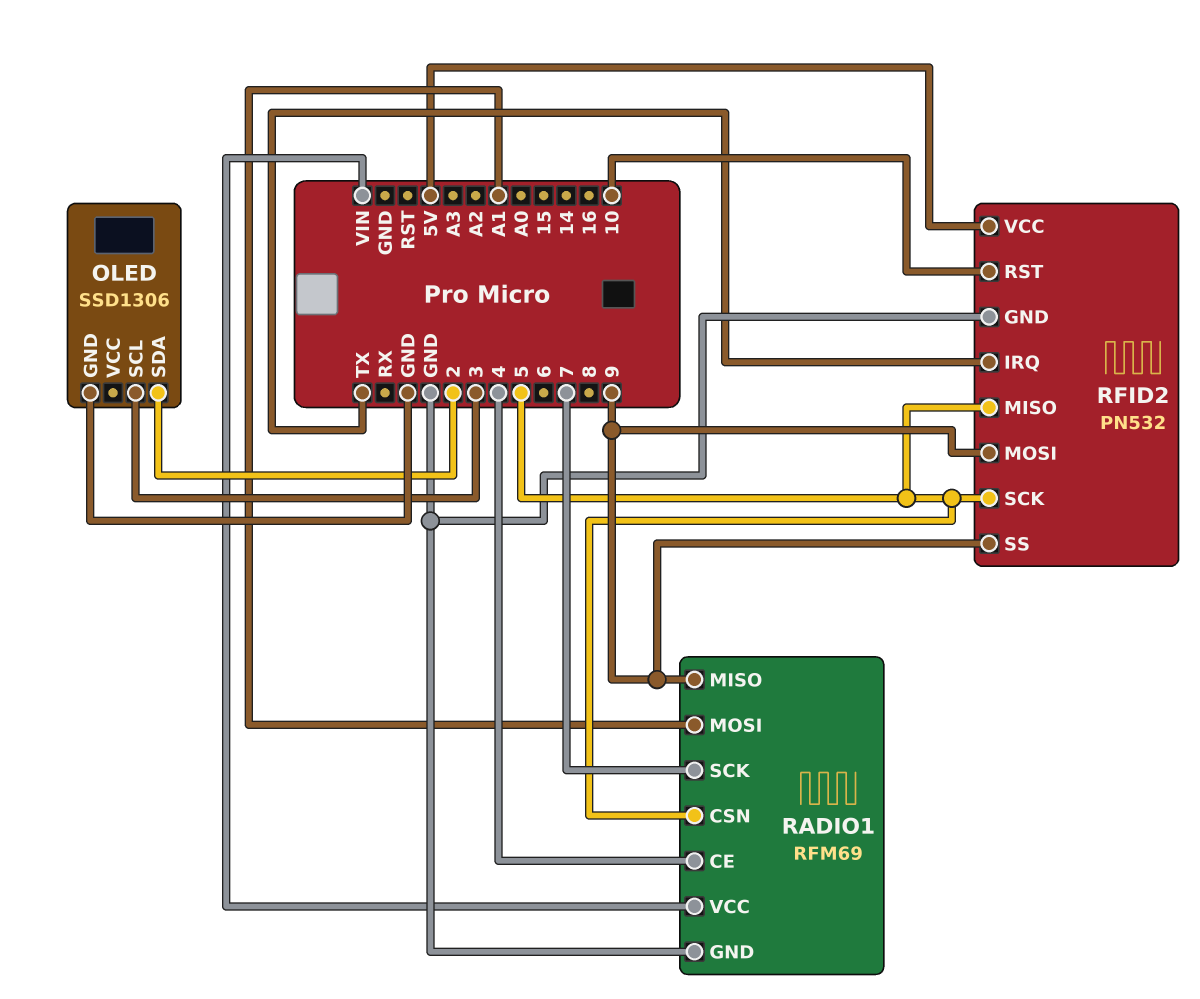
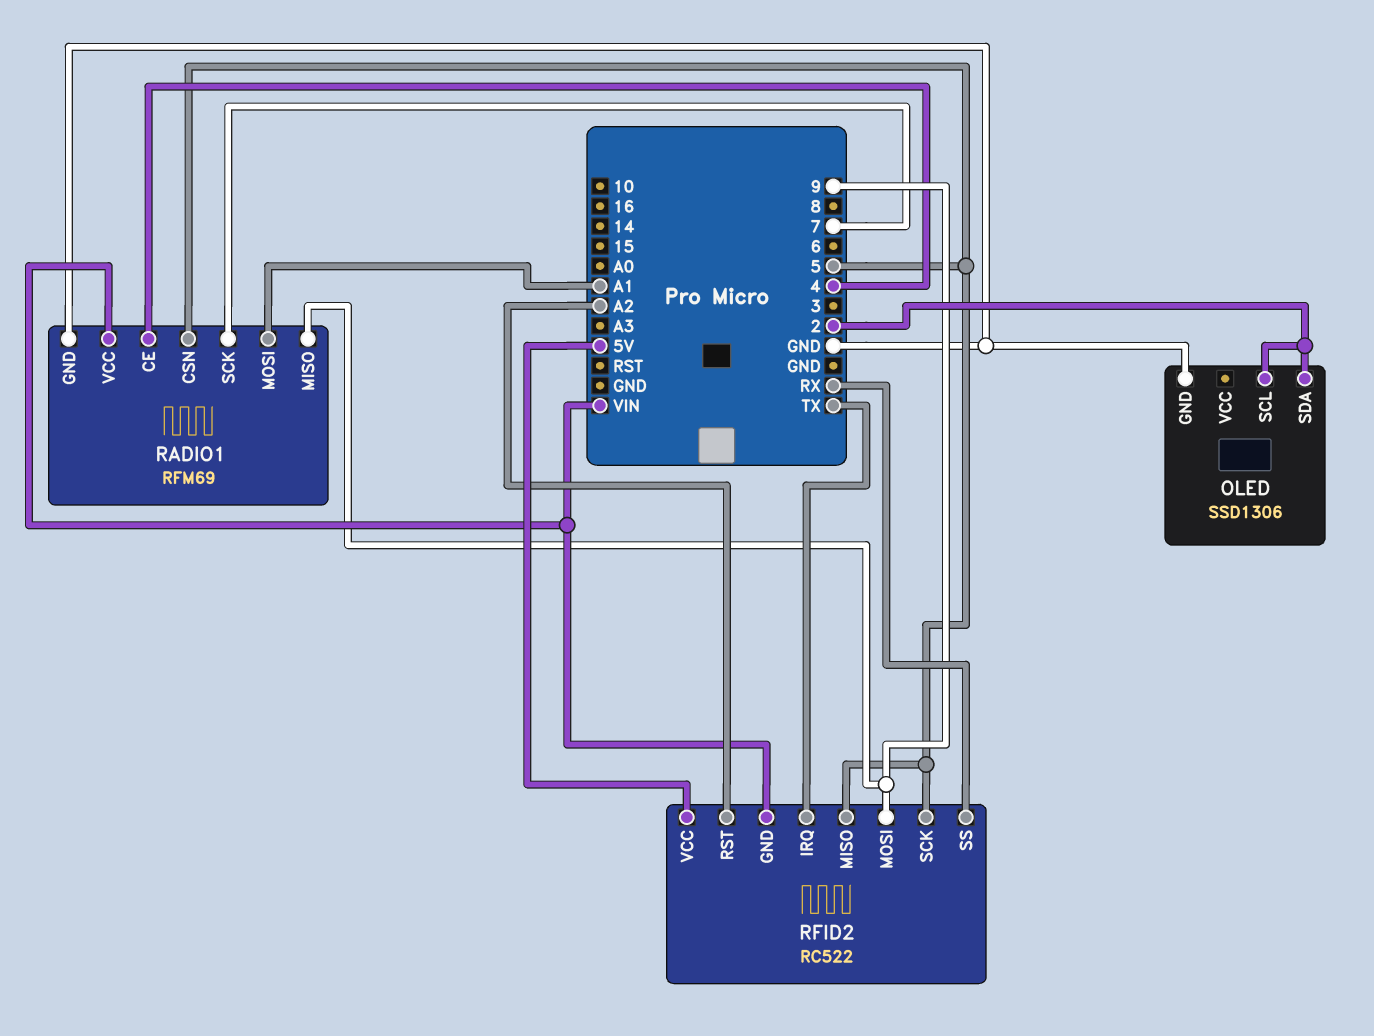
OLED pin SCL: 3 -> 2
RFID2: PN532 -> RC522
RFID2 pin GND: GND -> VIN
RFID2 pin RST: 10 -> A2
RFID2 pin SS: 9 -> RX

